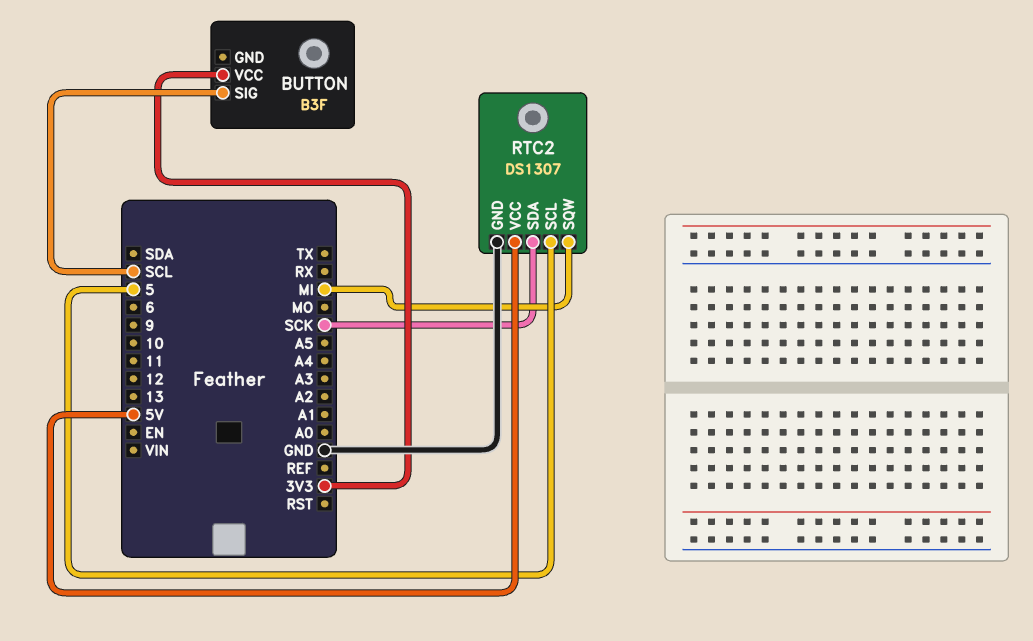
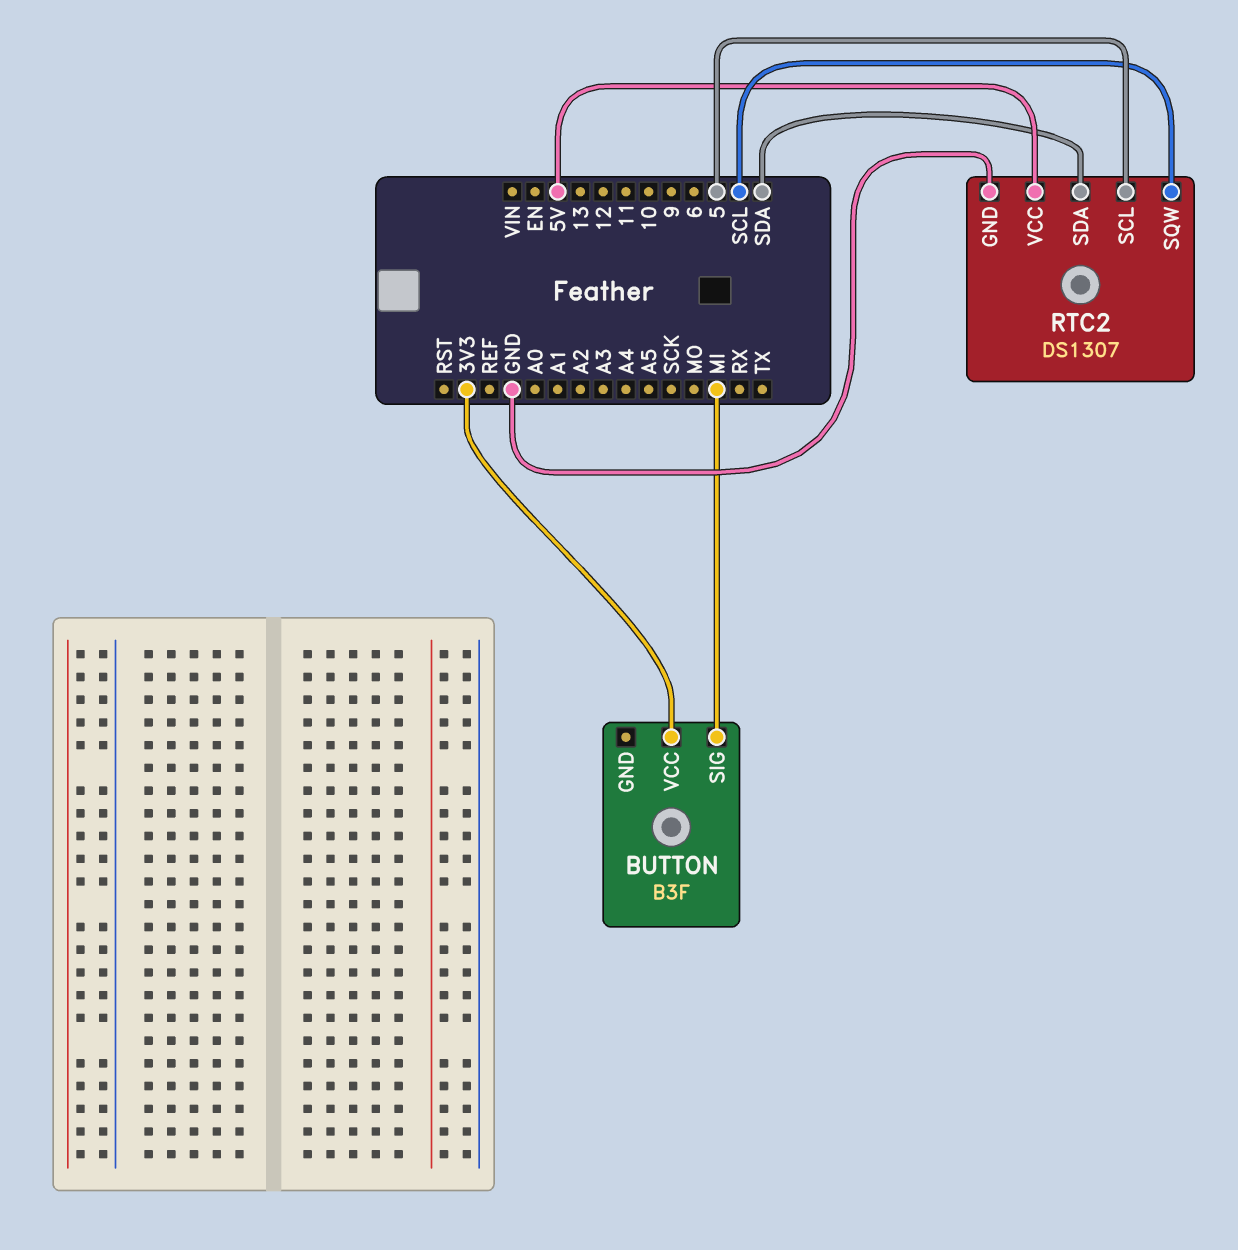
BUTTON pin SIG: SCL -> MI
RTC2 pin SDA: SCK -> SDA
RTC2 pin SQW: MI -> SCL

